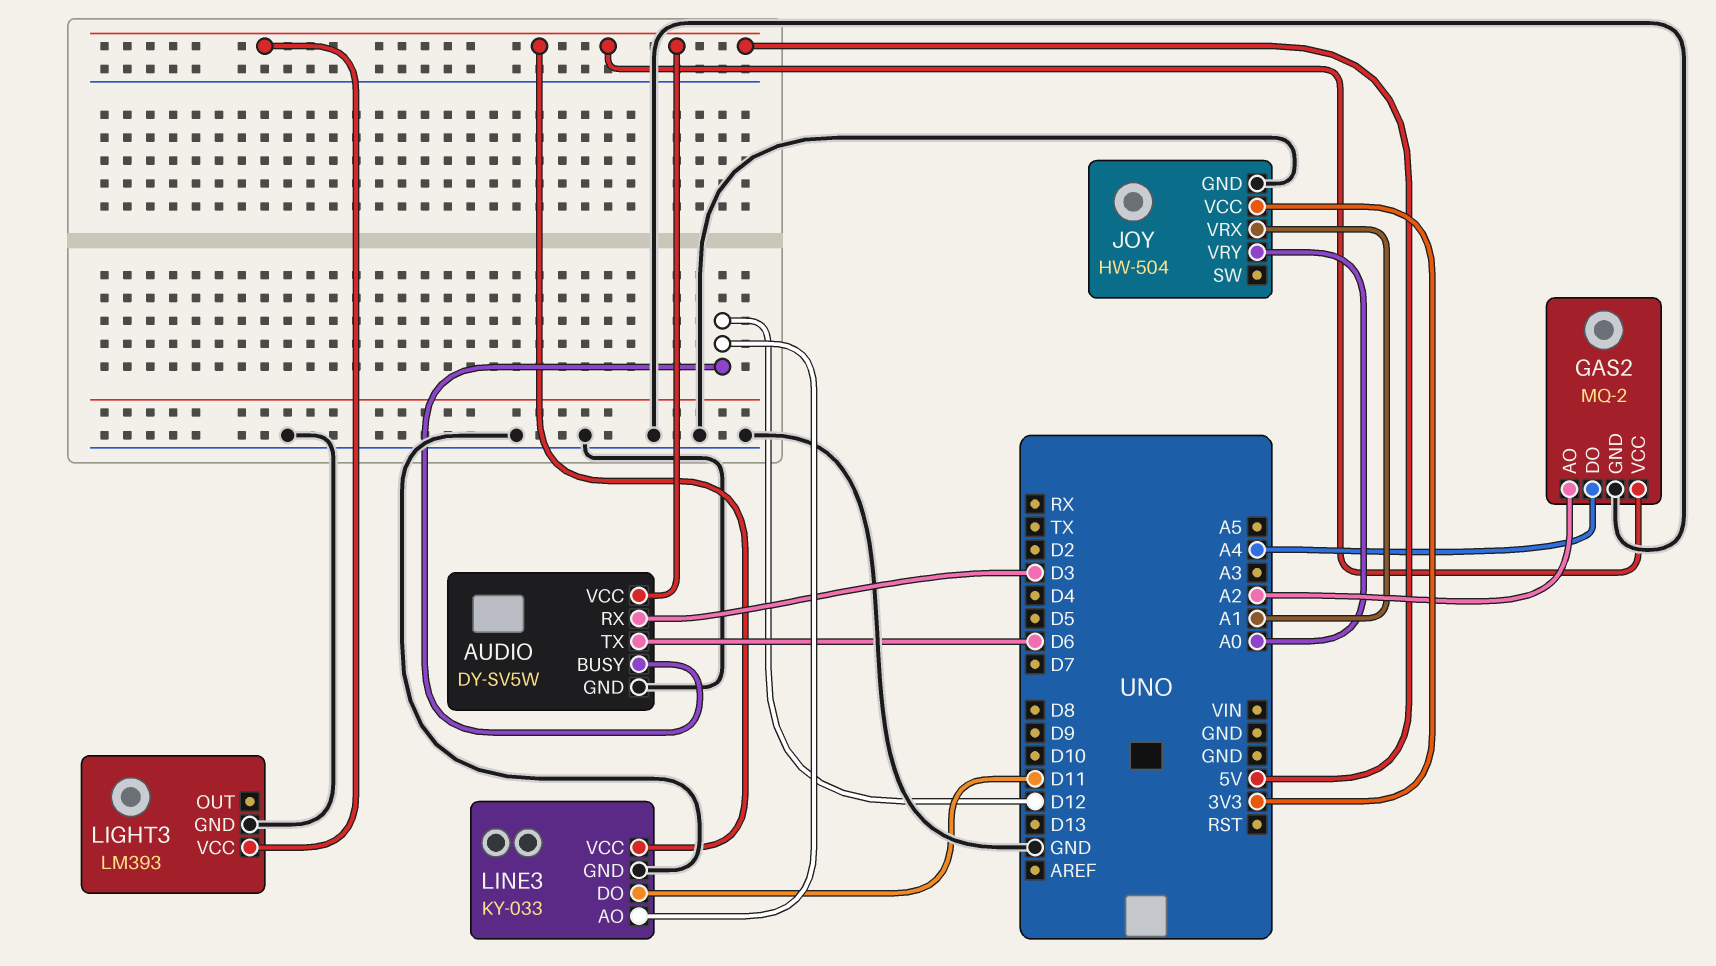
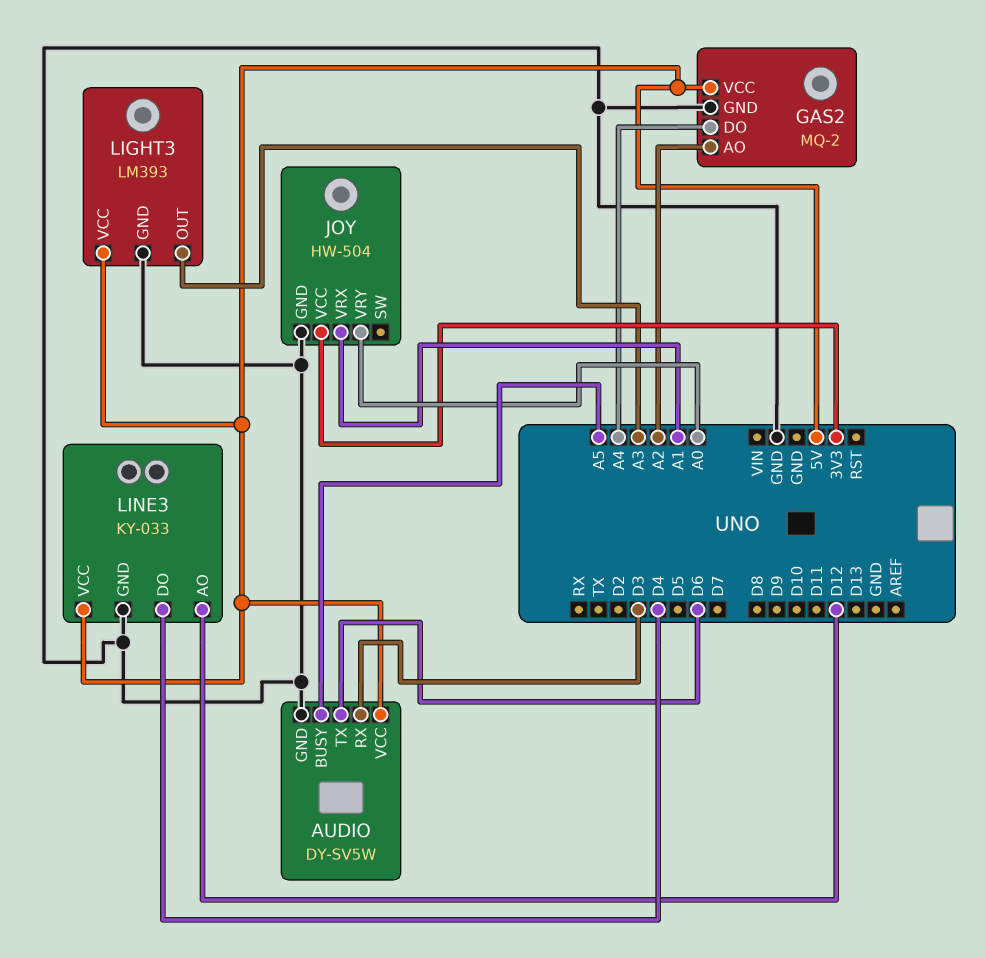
AUDIO pin BUSY: D12 -> A5
LIGHT3 pin OUT: none -> A3
LINE3 pin DO: D11 -> D4

